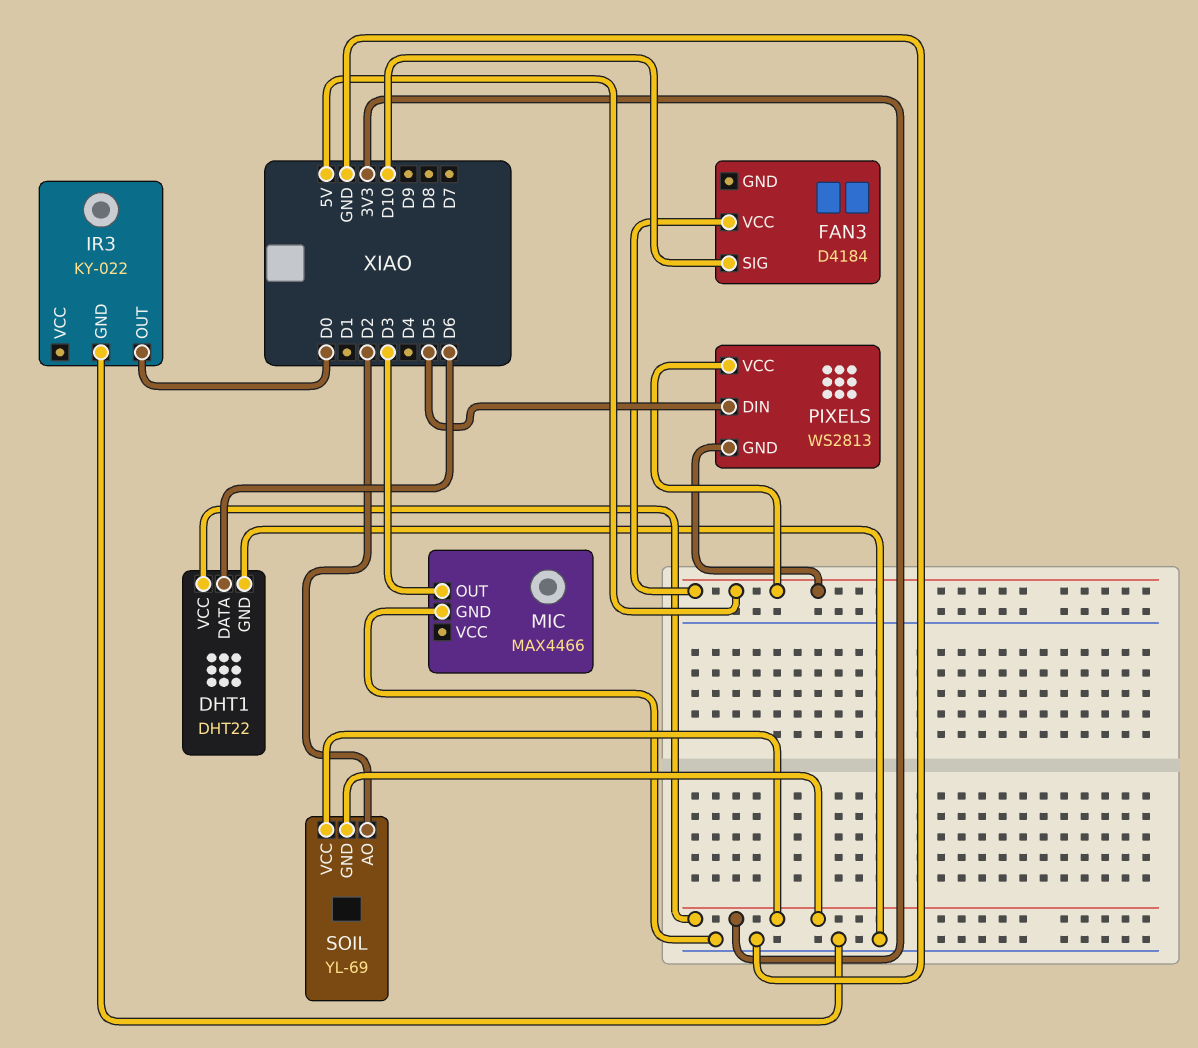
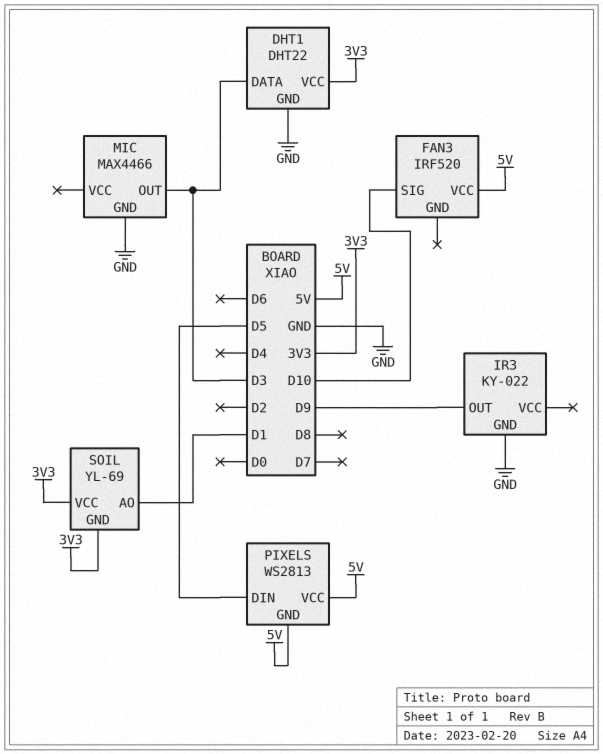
DHT1 pin DATA: D6 -> D3
FAN3: D4184 -> IRF520
IR3 pin OUT: D0 -> D9
SOIL pin AO: D2 -> D1

